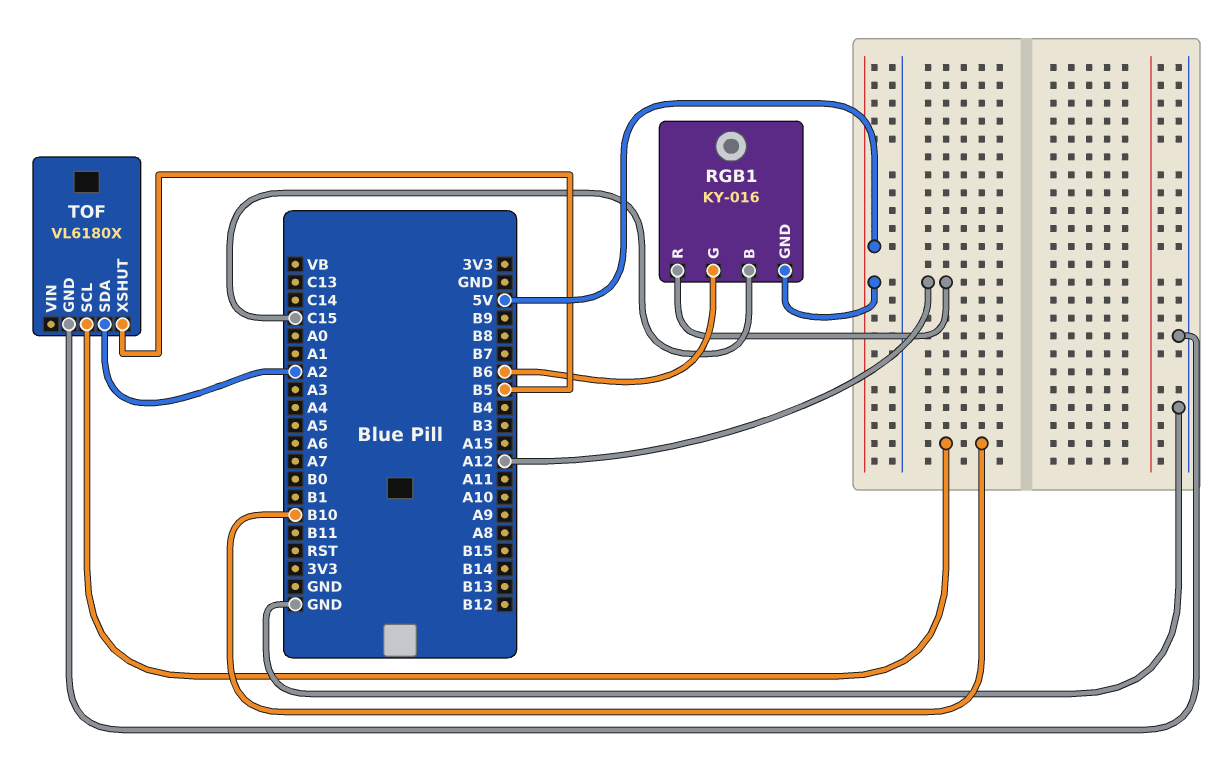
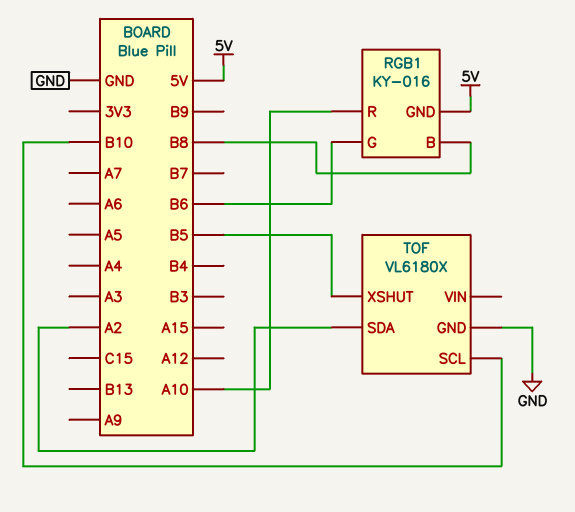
RGB1 pin B: C15 -> B8
RGB1 pin R: A12 -> A10

